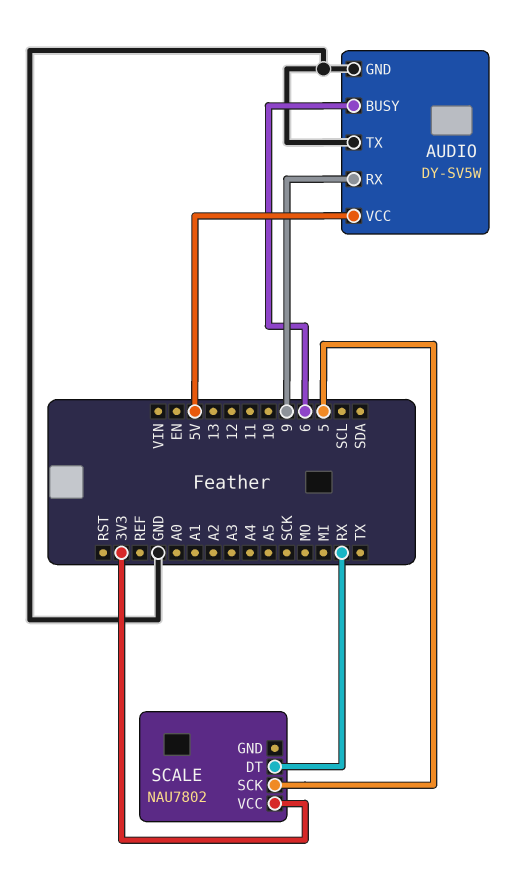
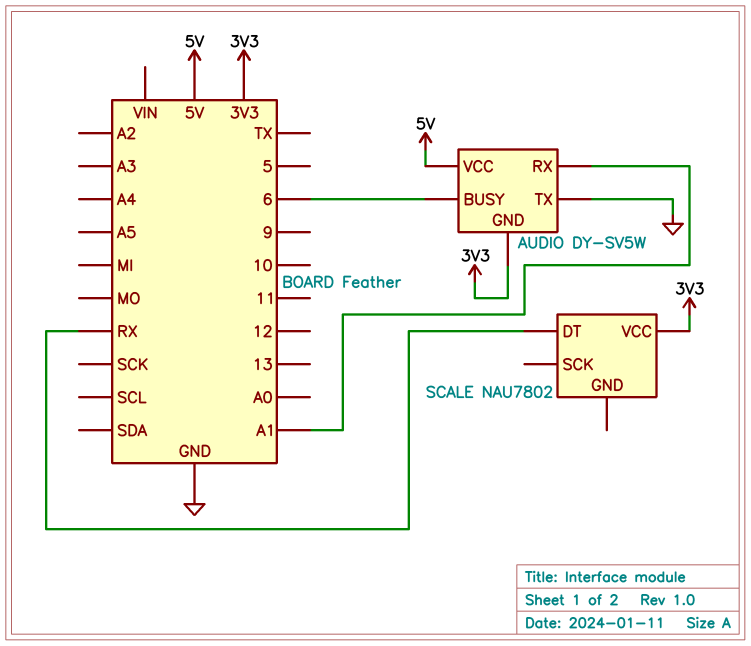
AUDIO pin GND: GND -> 3V3
AUDIO pin RX: 9 -> A1
SCALE pin SCK: 5 -> none

